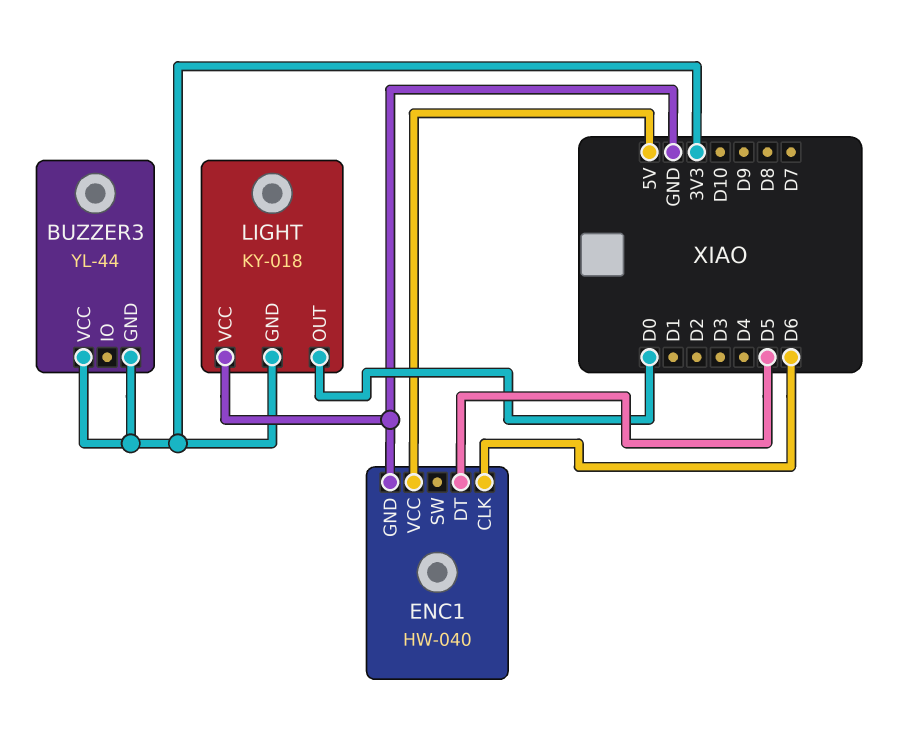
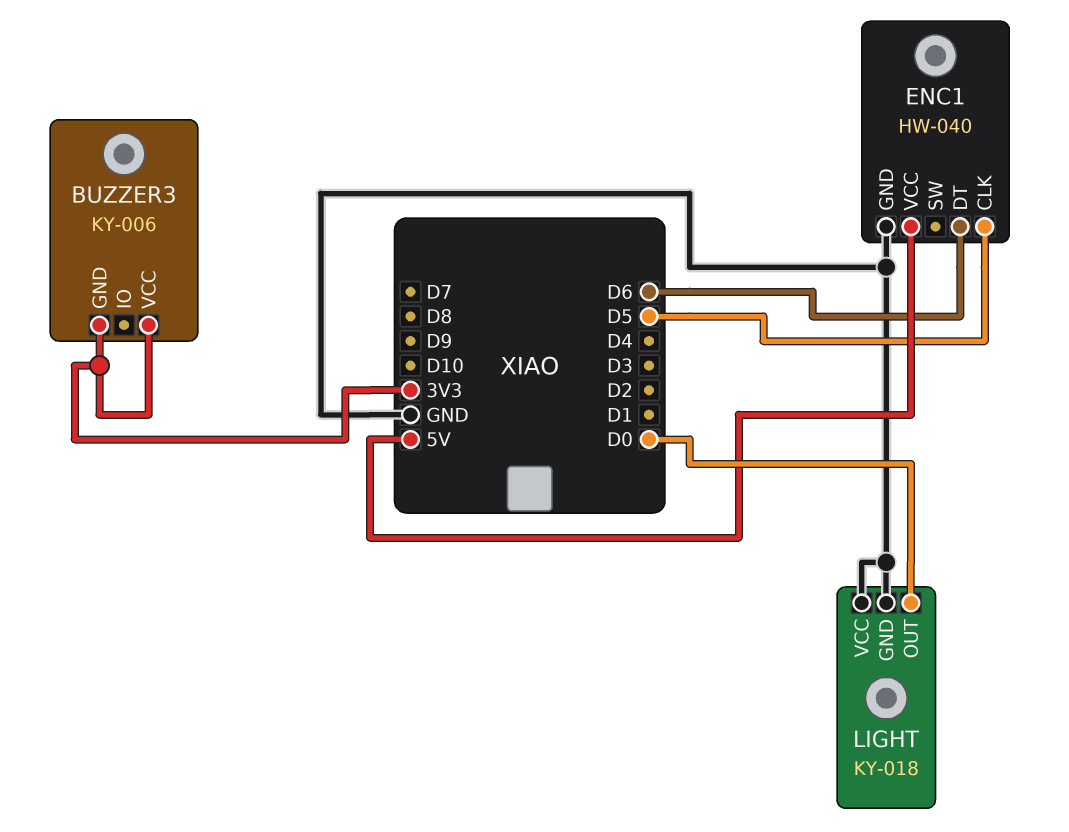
BUZZER3: YL-44 -> KY-006
ENC1 pin CLK: D6 -> D5
ENC1 pin DT: D5 -> D6
LIGHT pin GND: 3V3 -> GND

